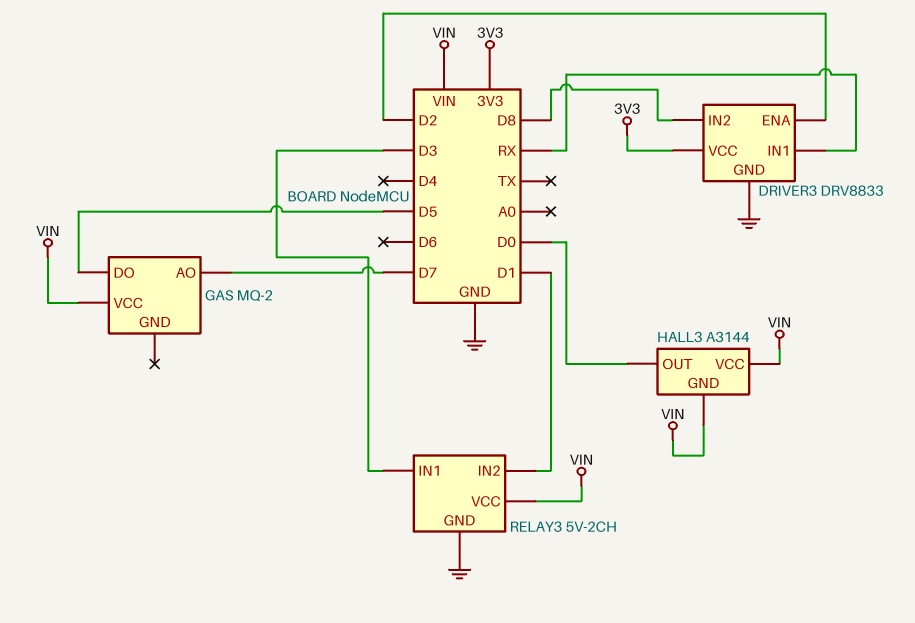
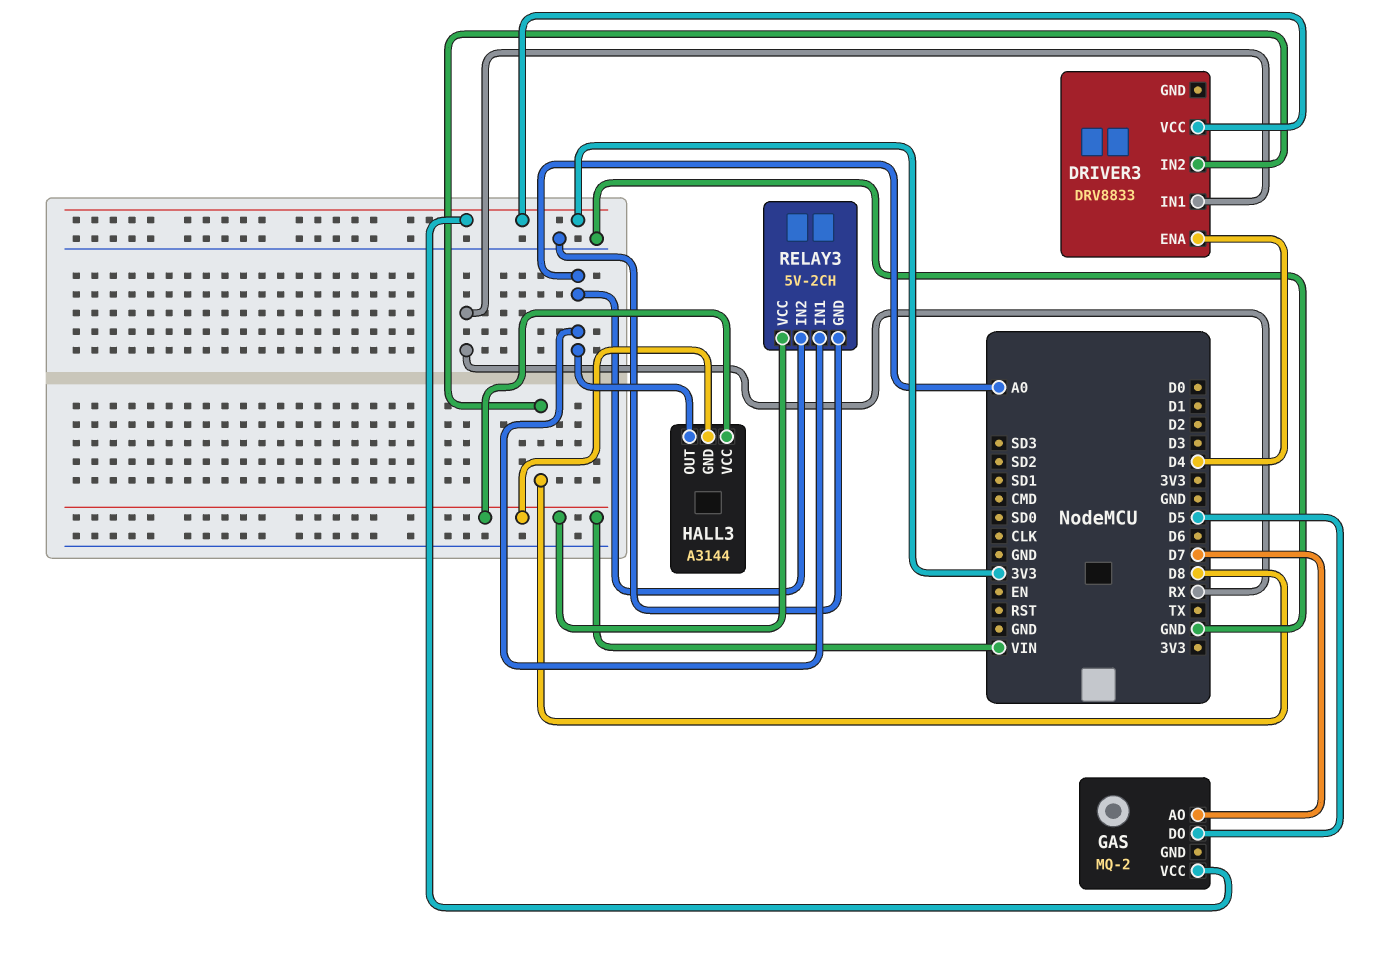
DRIVER3 pin ENA: D2 -> D4
DRIVER3 pin GND: GND -> none
GAS pin VCC: VIN -> 3V3
HALL3 pin OUT: D0 -> A0
RELAY3 pin IN1: D3 -> A0
RELAY3 pin IN2: D1 -> A0

